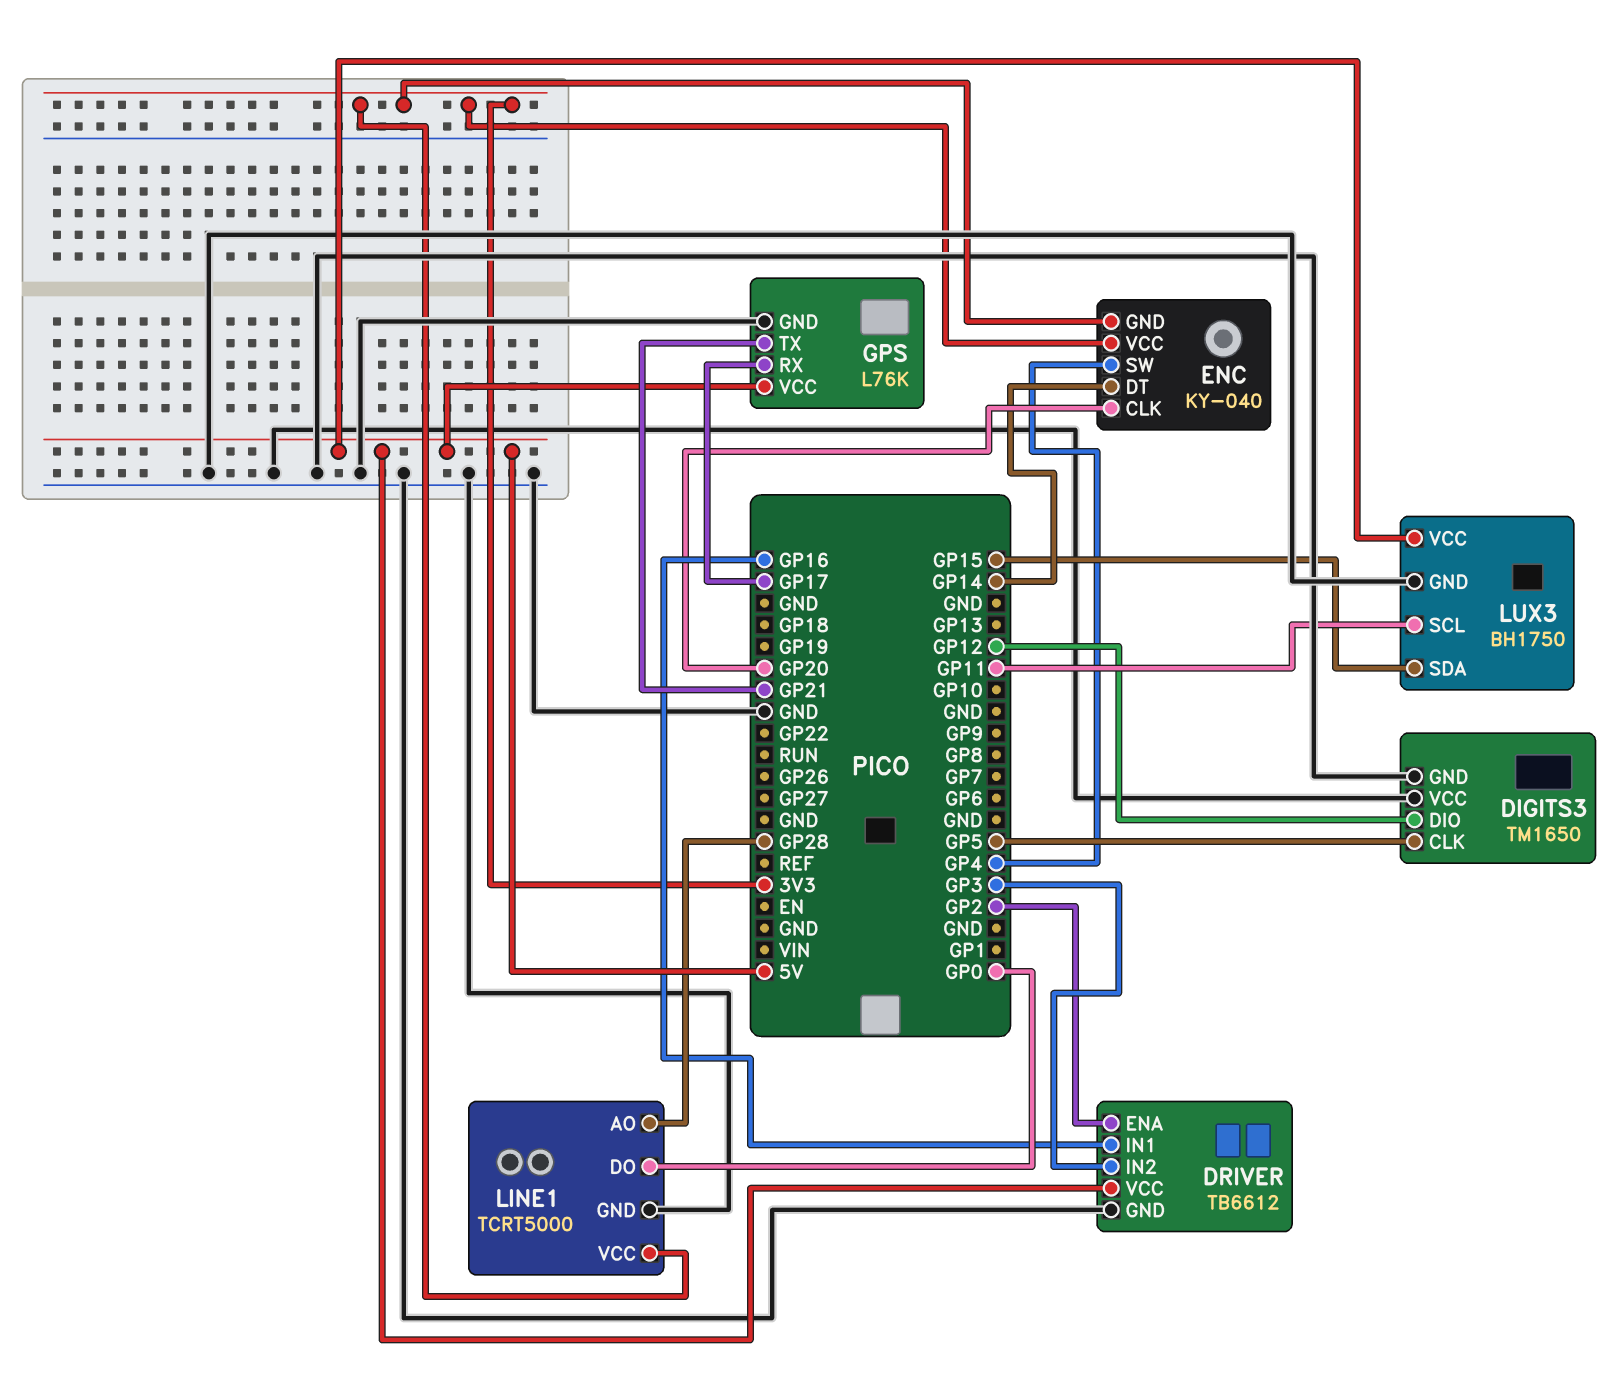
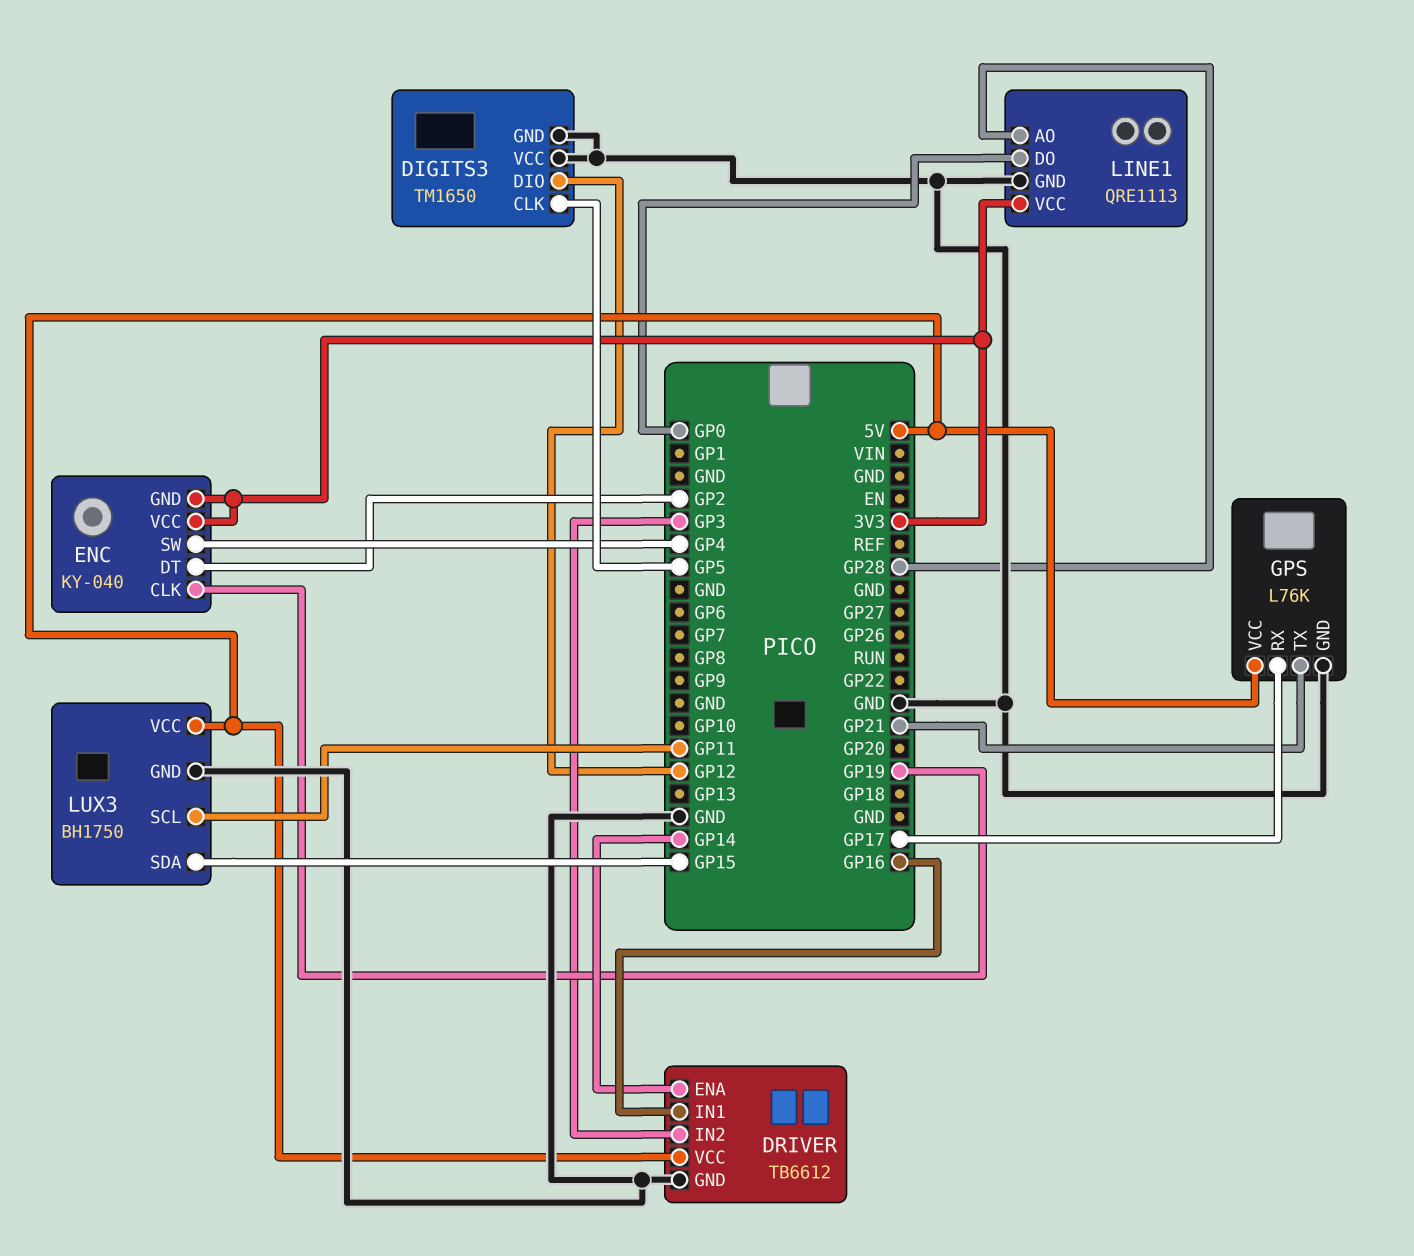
DRIVER pin ENA: GP2 -> GP14
ENC pin CLK: GP20 -> GP19
ENC pin DT: GP14 -> GP2
LINE1: TCRT5000 -> QRE1113

